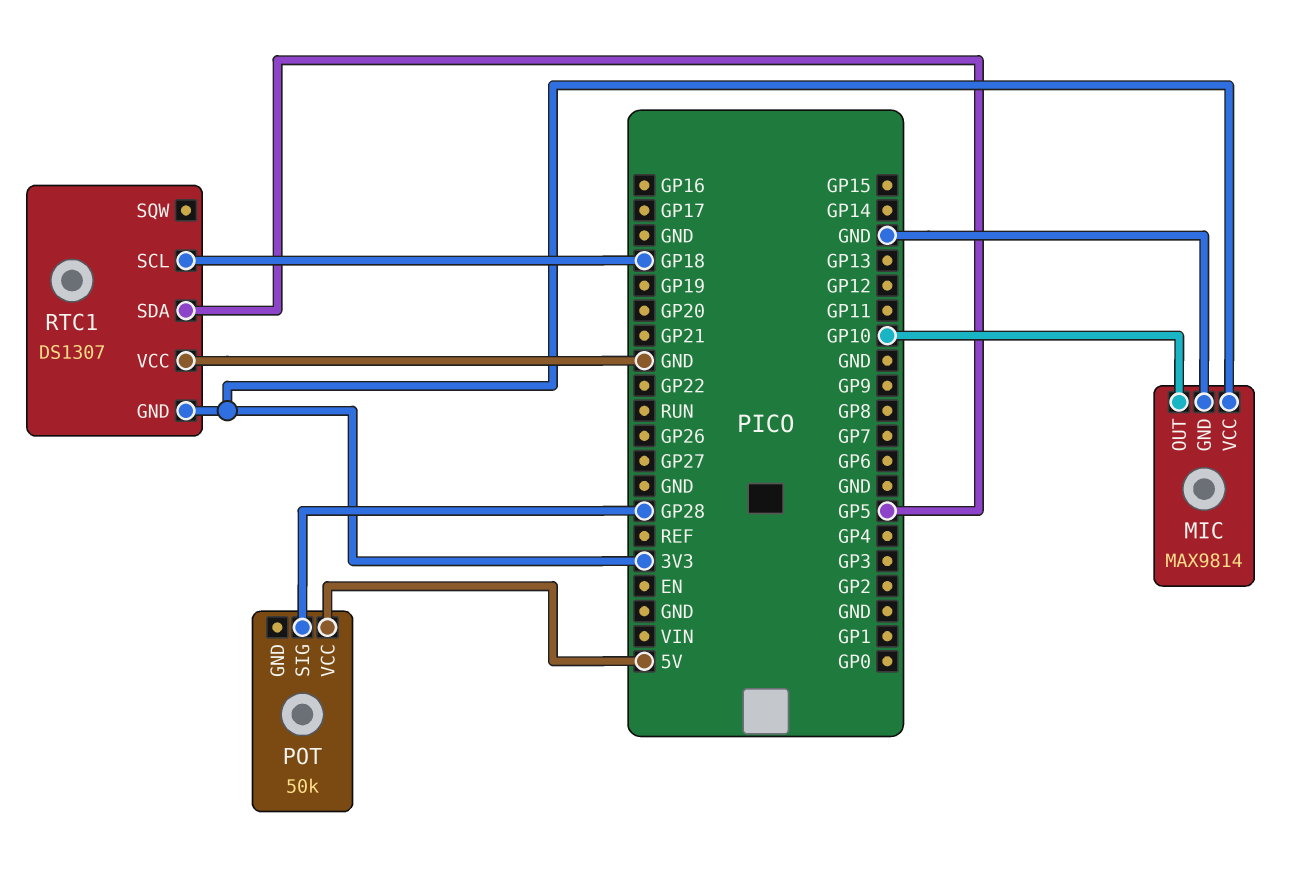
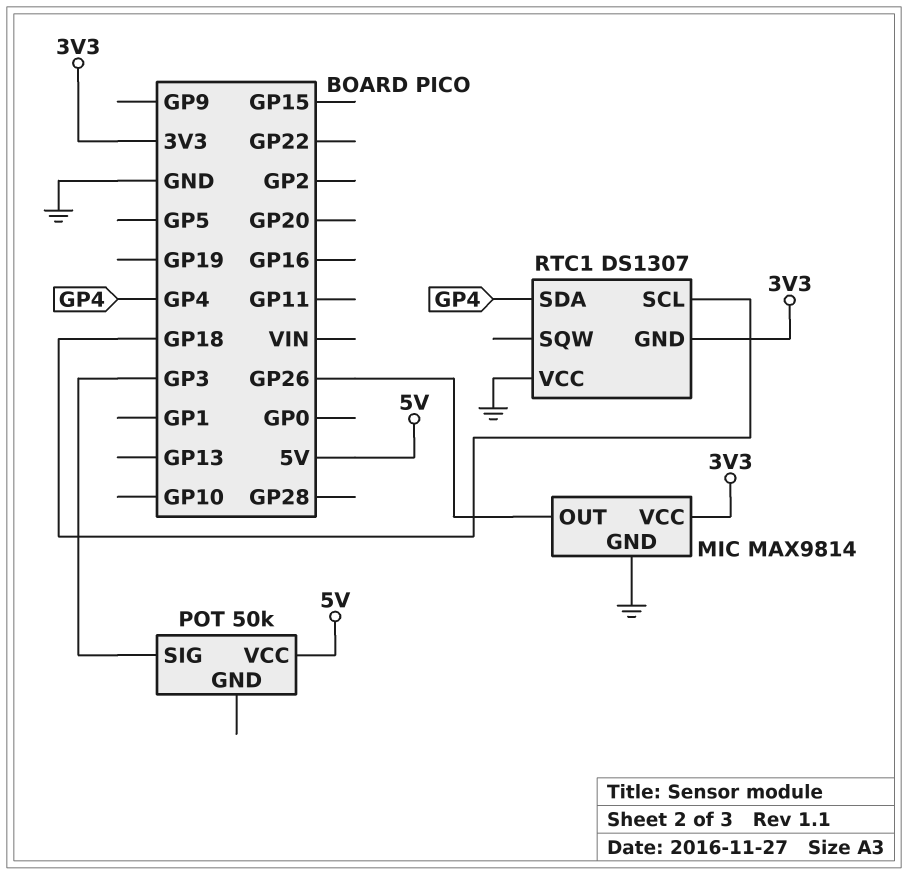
MIC pin OUT: GP10 -> GP26
POT pin SIG: GP28 -> GP3
RTC1 pin SDA: GP5 -> GP4

